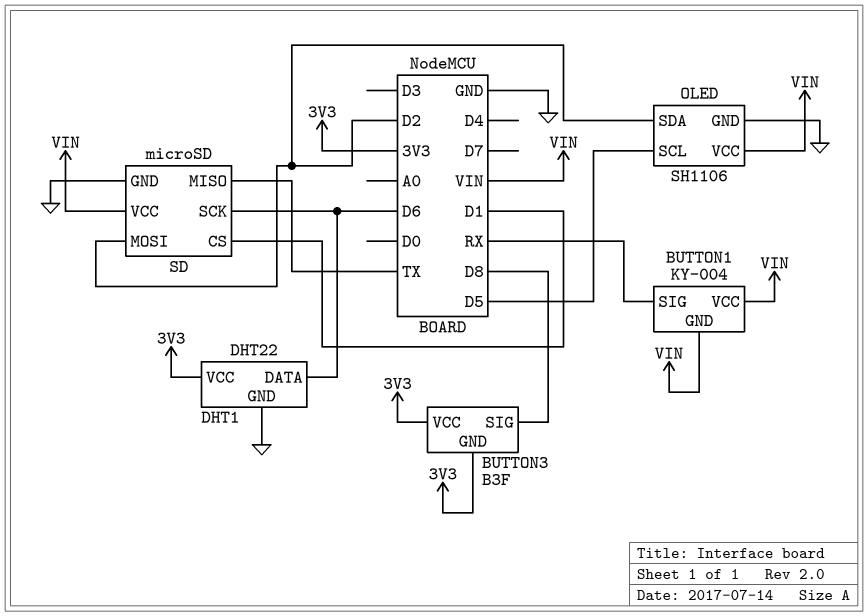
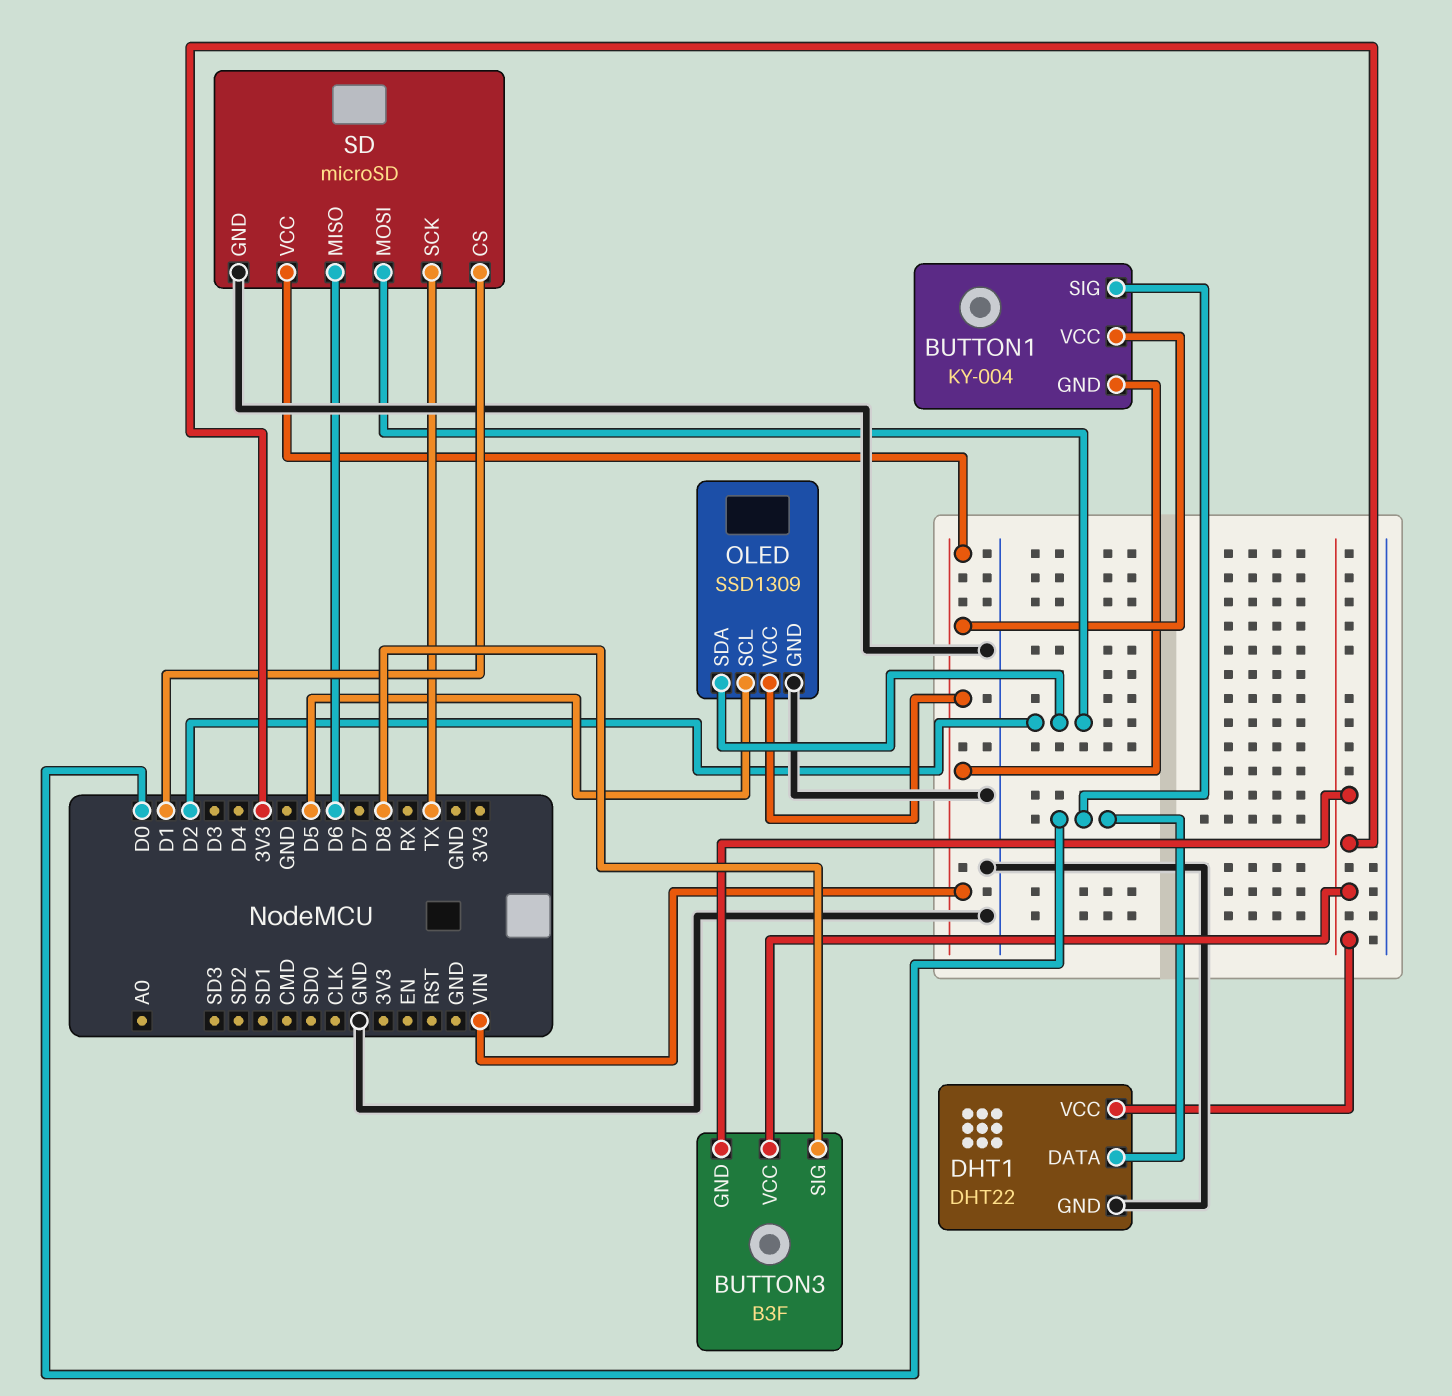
BUTTON1 pin SIG: RX -> D0
DHT1 pin DATA: D6 -> D0
OLED: SH1106 -> SSD1309
SD pin MISO: TX -> D6
SD pin SCK: D6 -> TX

